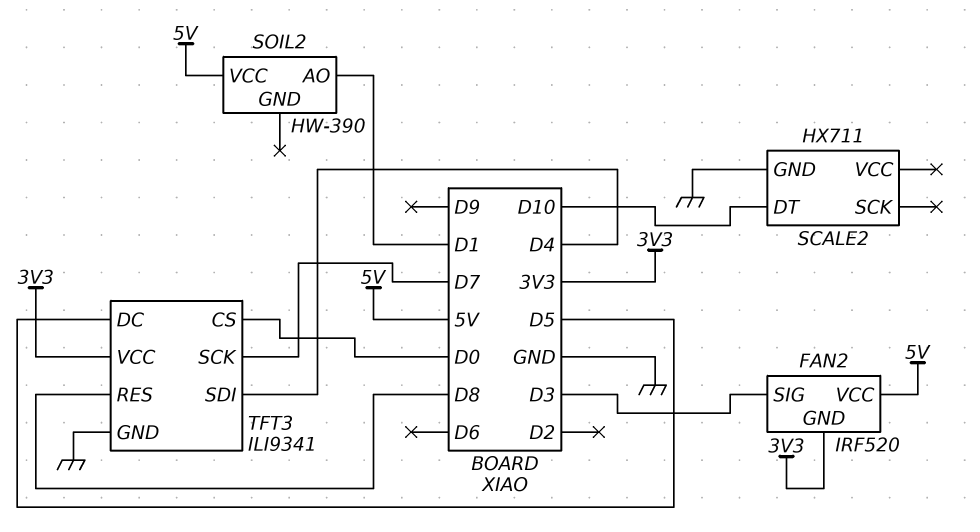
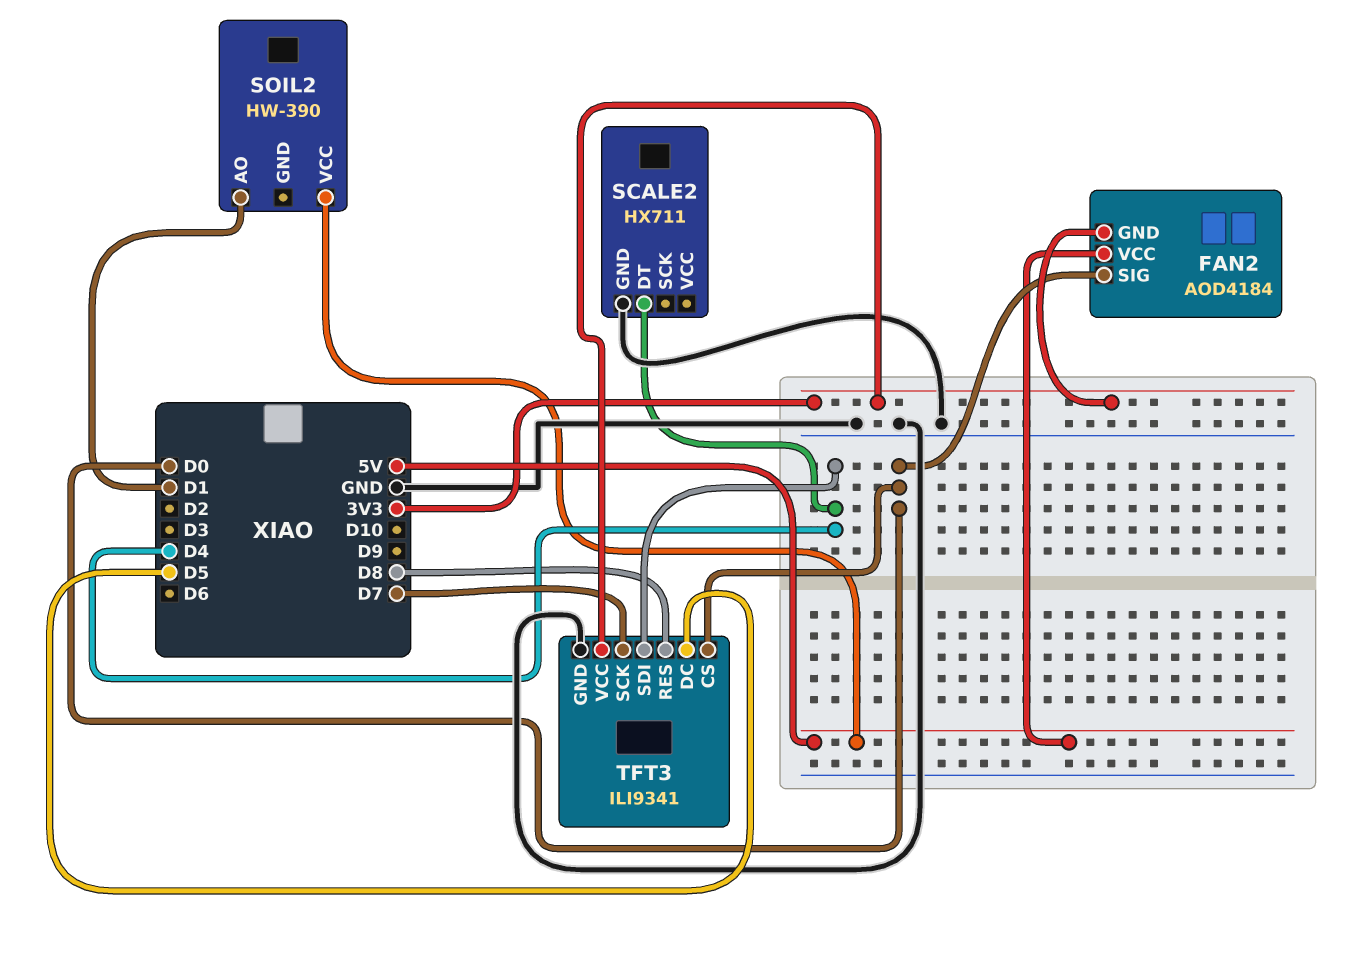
FAN2: IRF520 -> AOD4184
FAN2 pin SIG: D3 -> D0
SCALE2 pin DT: D10 -> D4

